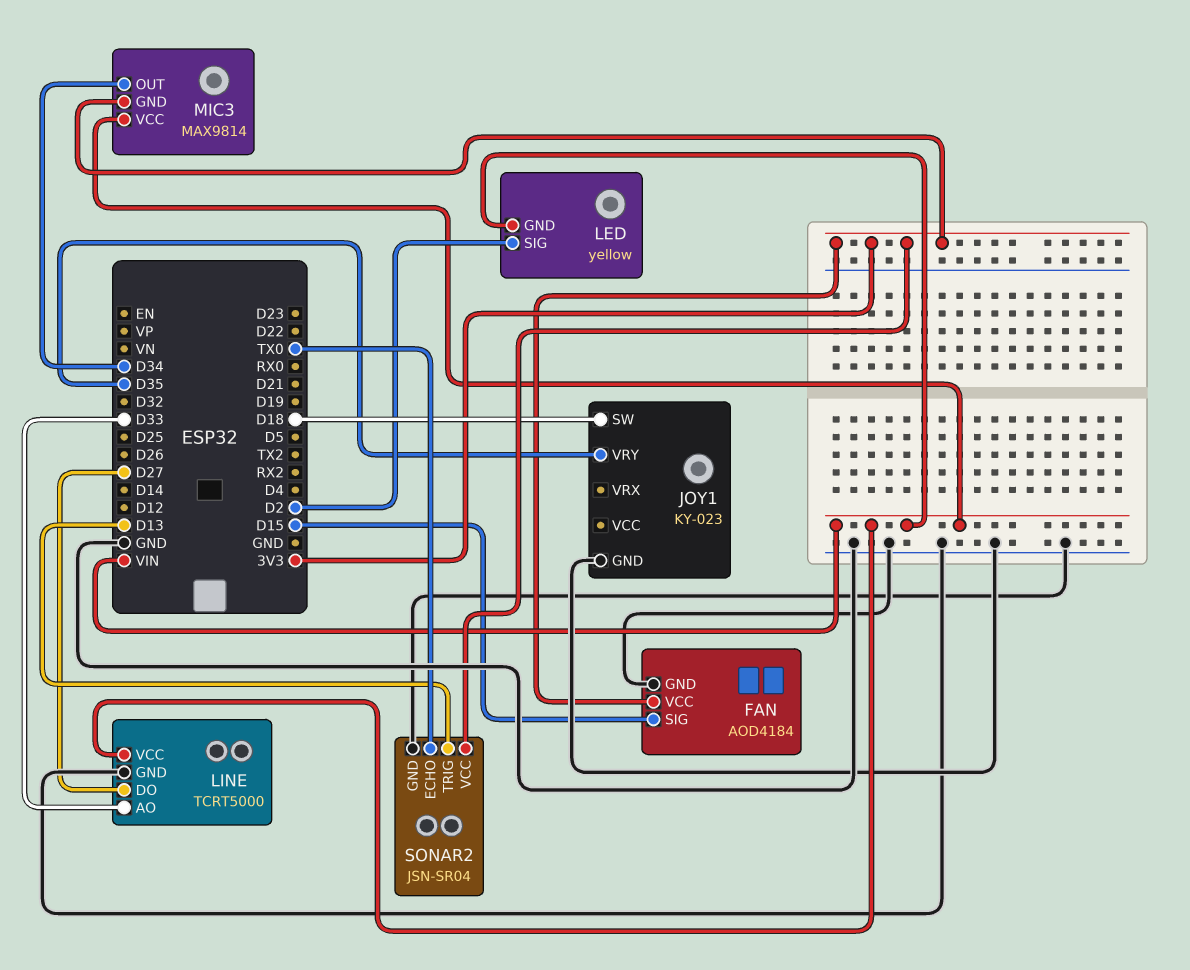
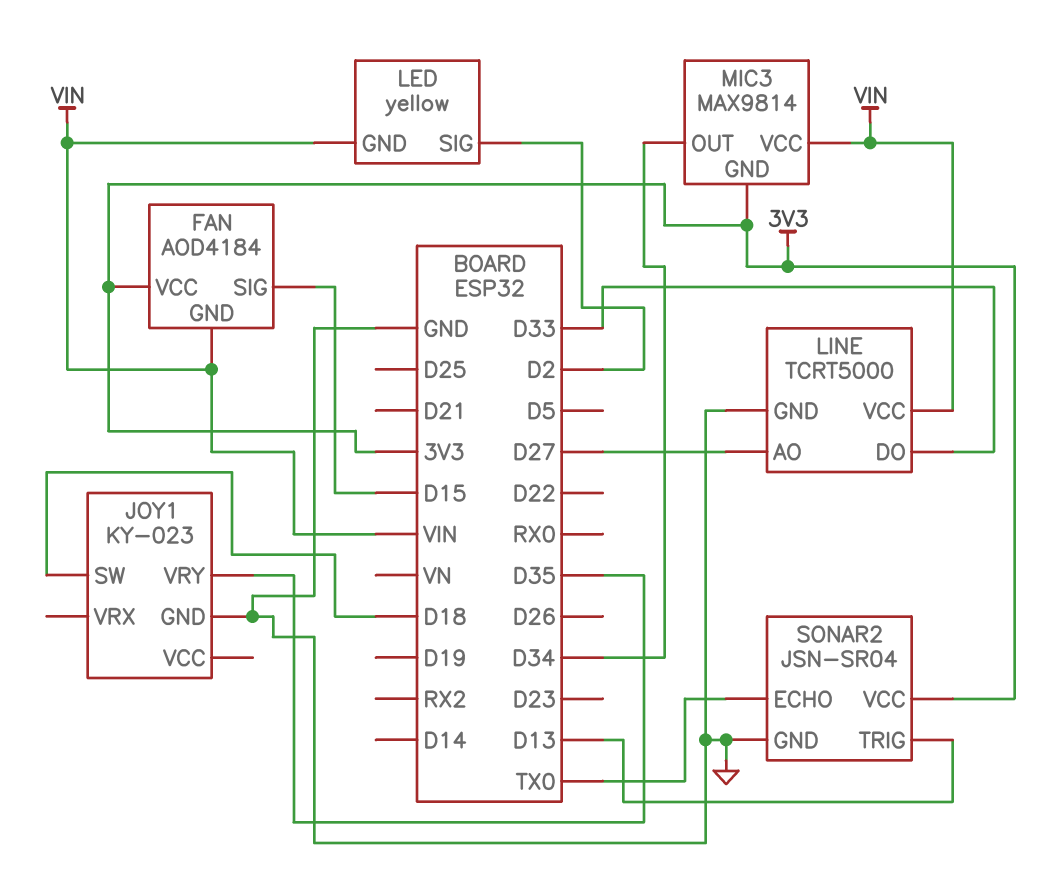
FAN pin GND: GND -> VIN
LINE pin AO: D33 -> D27
LINE pin DO: D27 -> D33

